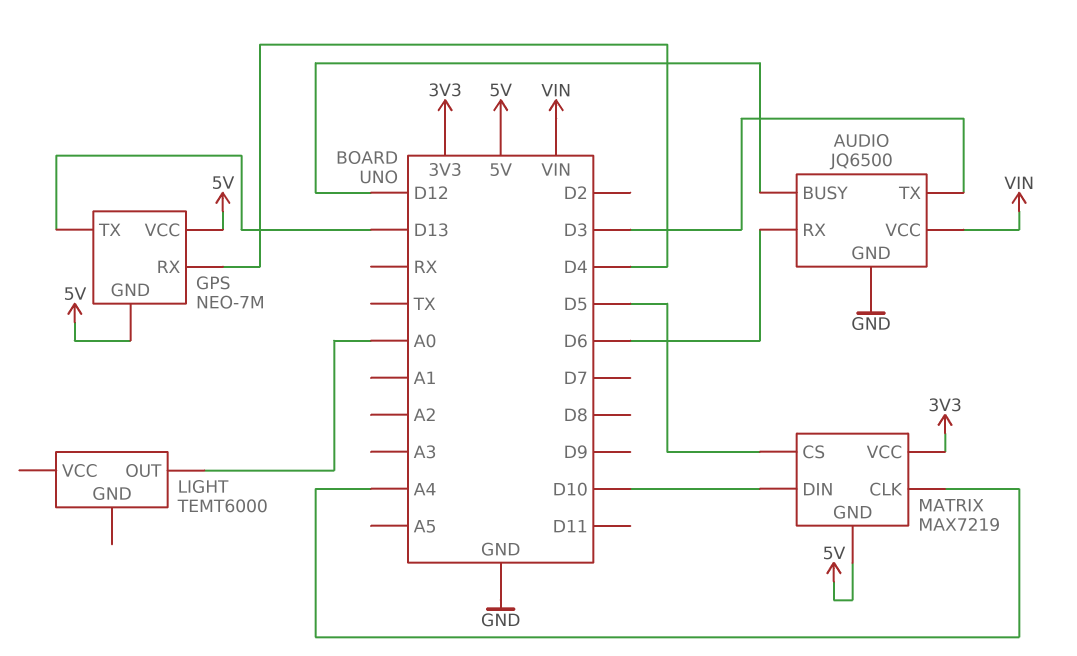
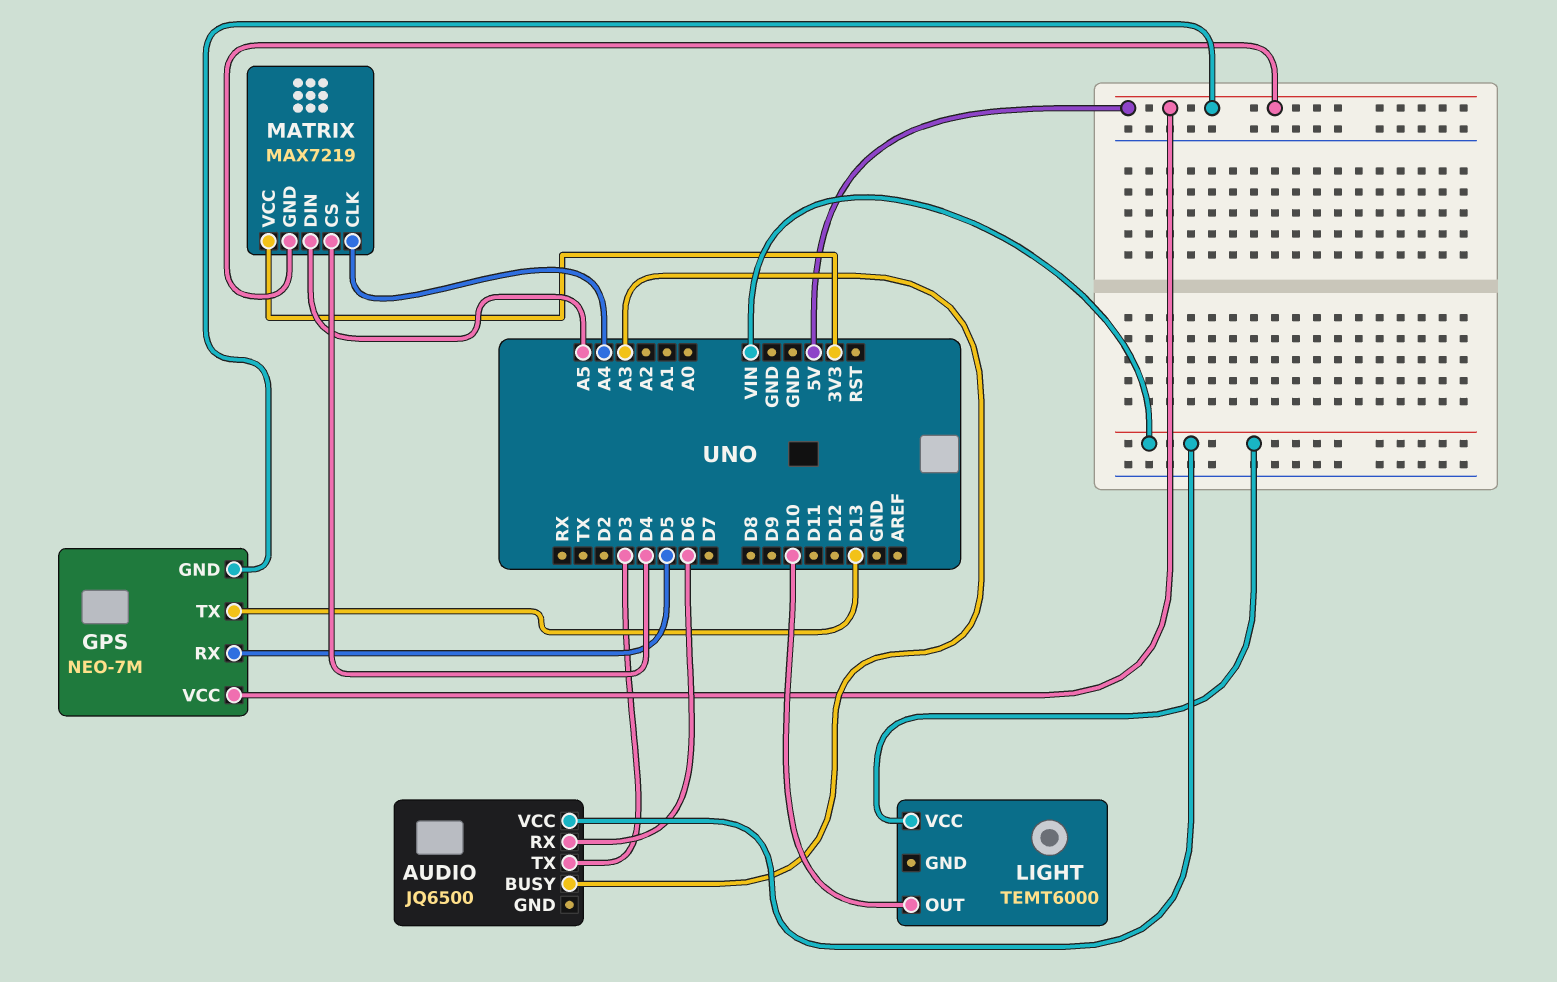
AUDIO pin BUSY: D12 -> A3
AUDIO pin GND: GND -> none
GPS pin RX: D4 -> D5
LIGHT pin OUT: A0 -> D10
LIGHT pin VCC: none -> VIN
MATRIX pin CS: D5 -> D4
MATRIX pin DIN: D10 -> A5

